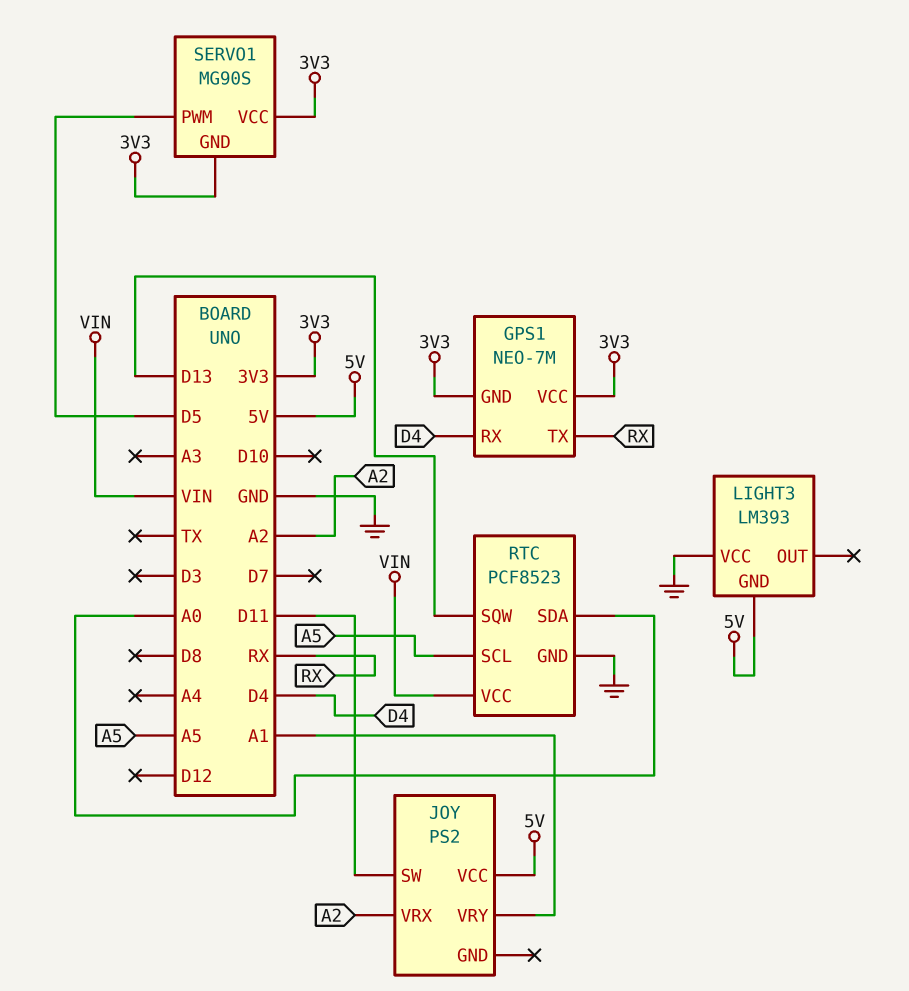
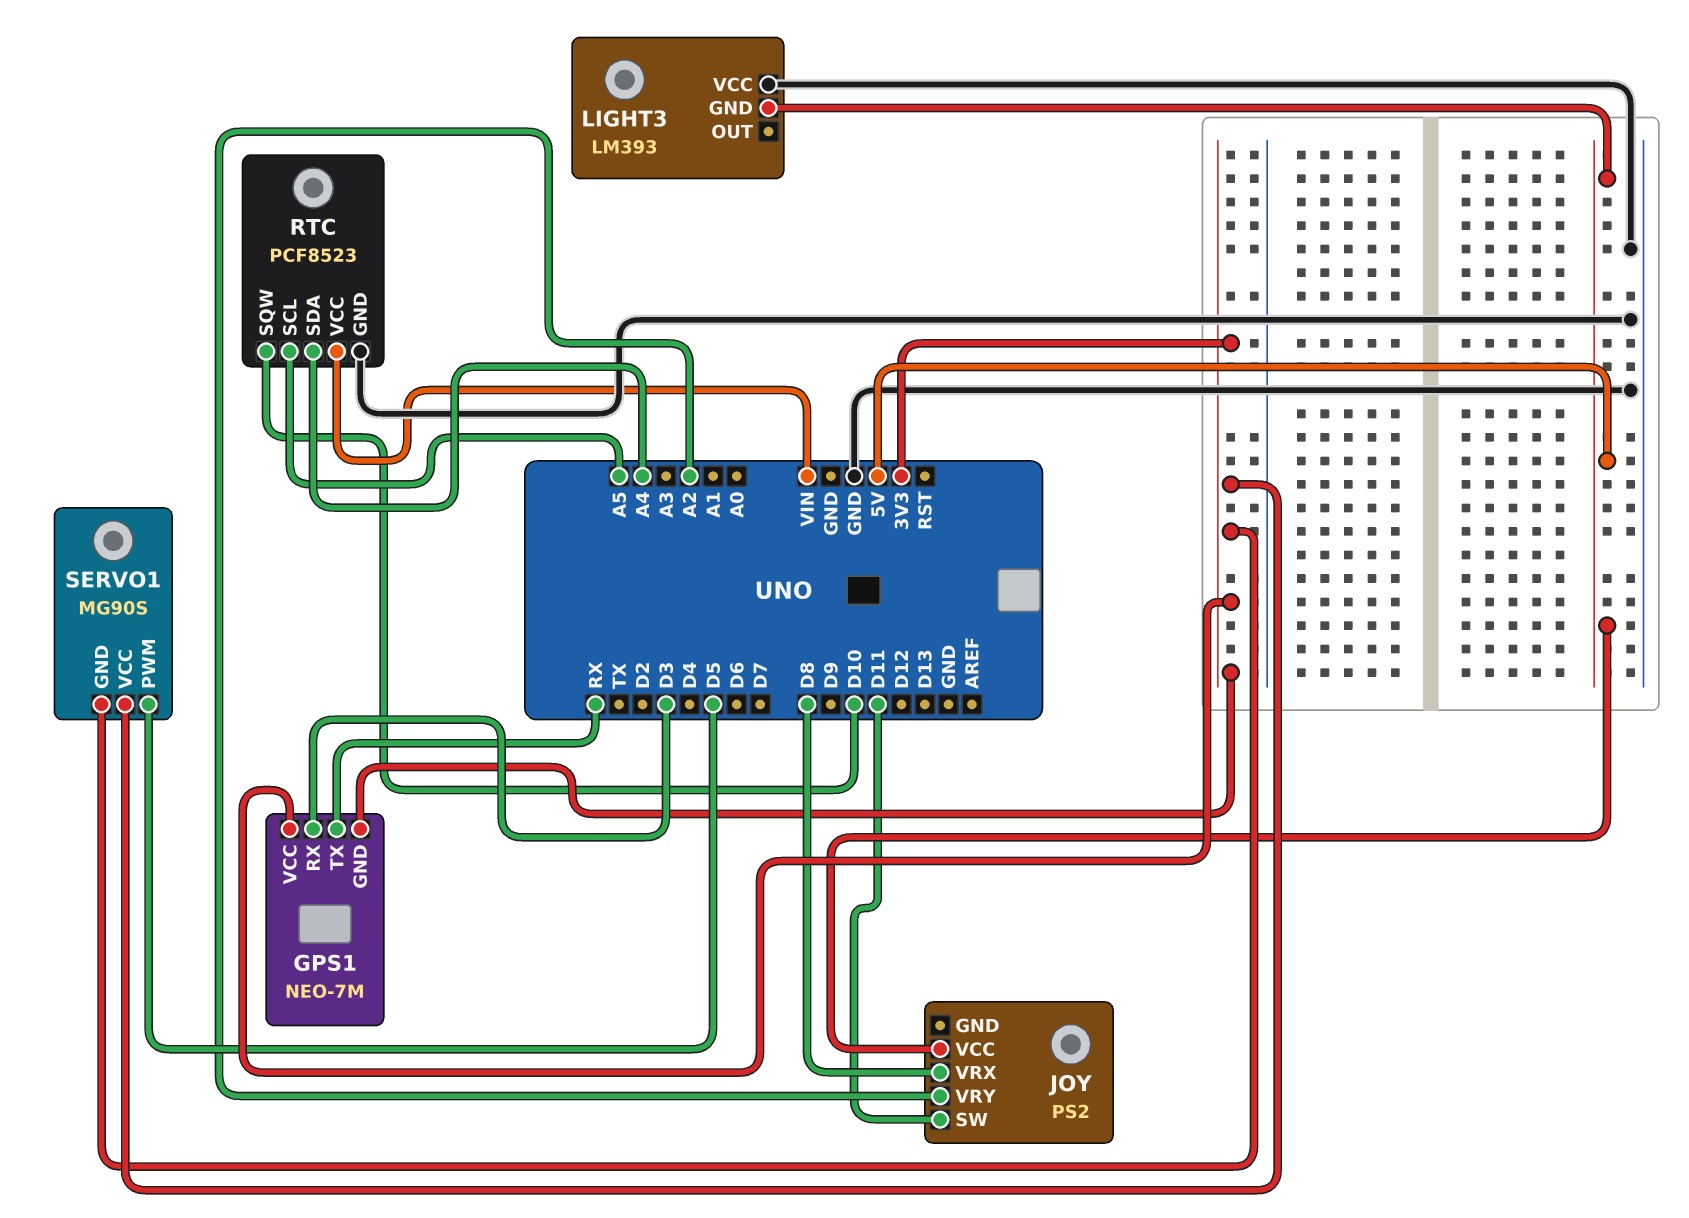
GPS1 pin RX: D4 -> D3
JOY pin VRX: A2 -> D8
JOY pin VRY: A1 -> A2
RTC pin SDA: A0 -> A4
RTC pin SQW: D13 -> D10

